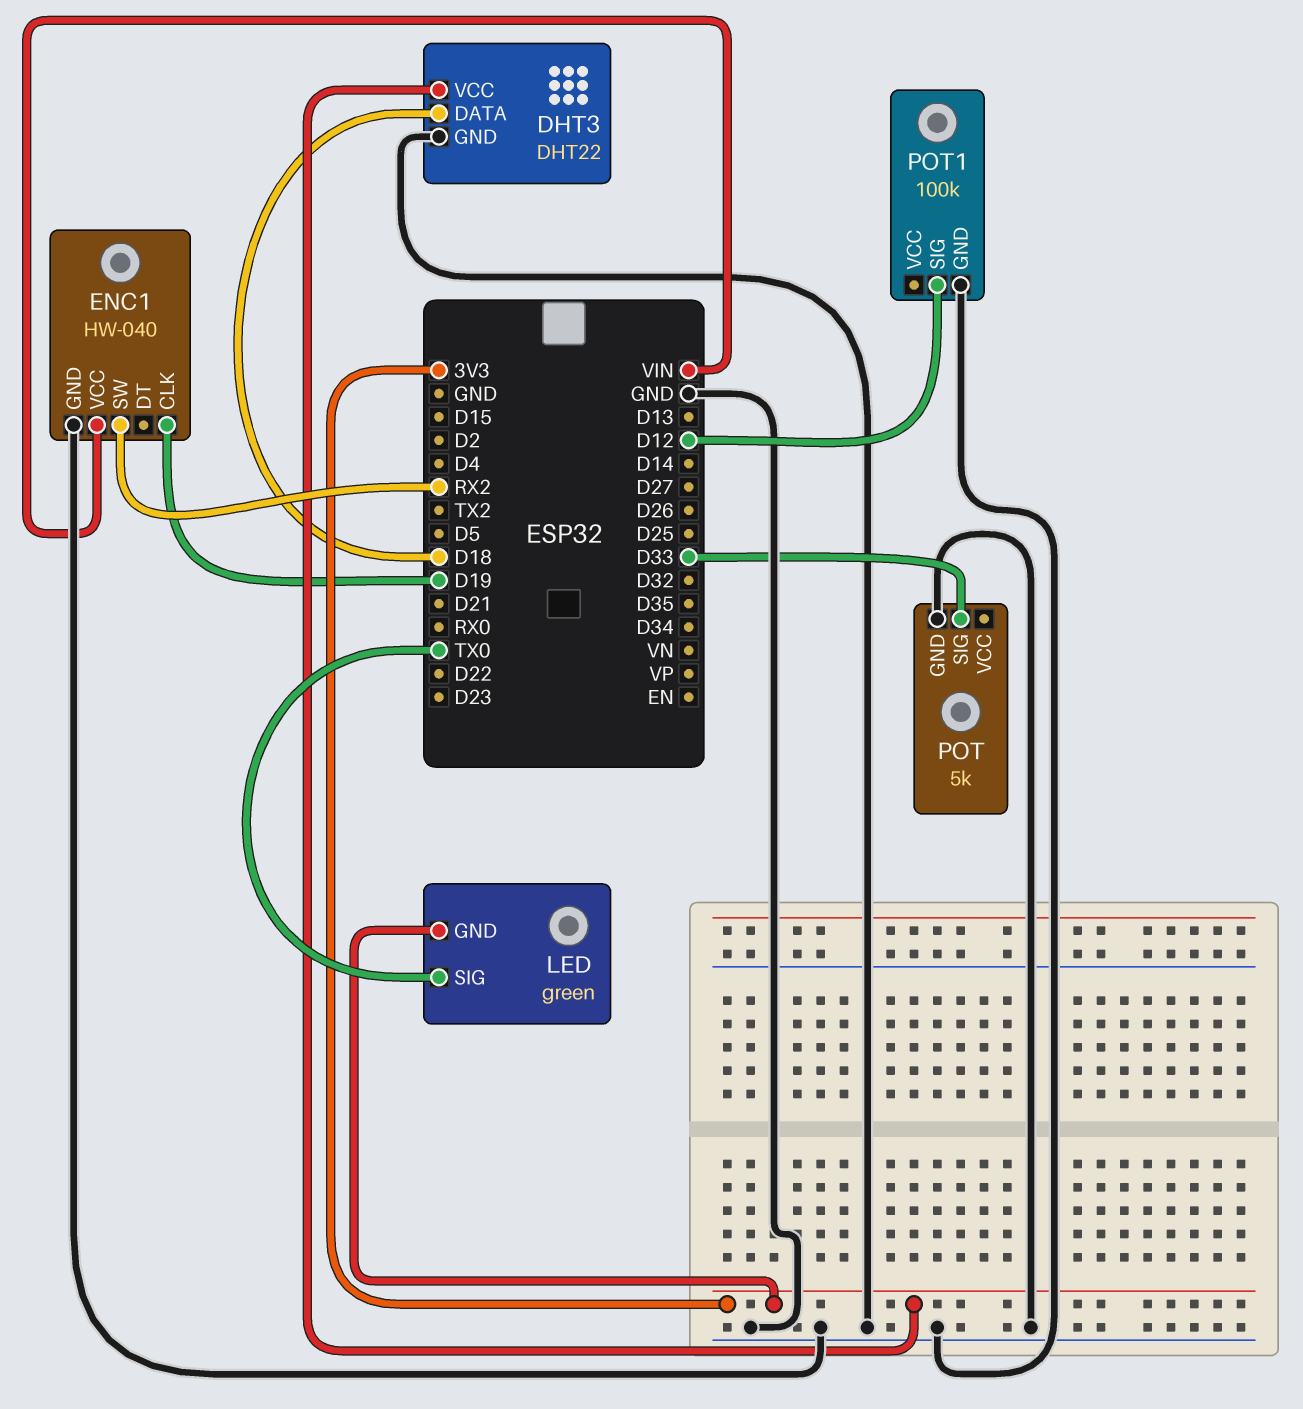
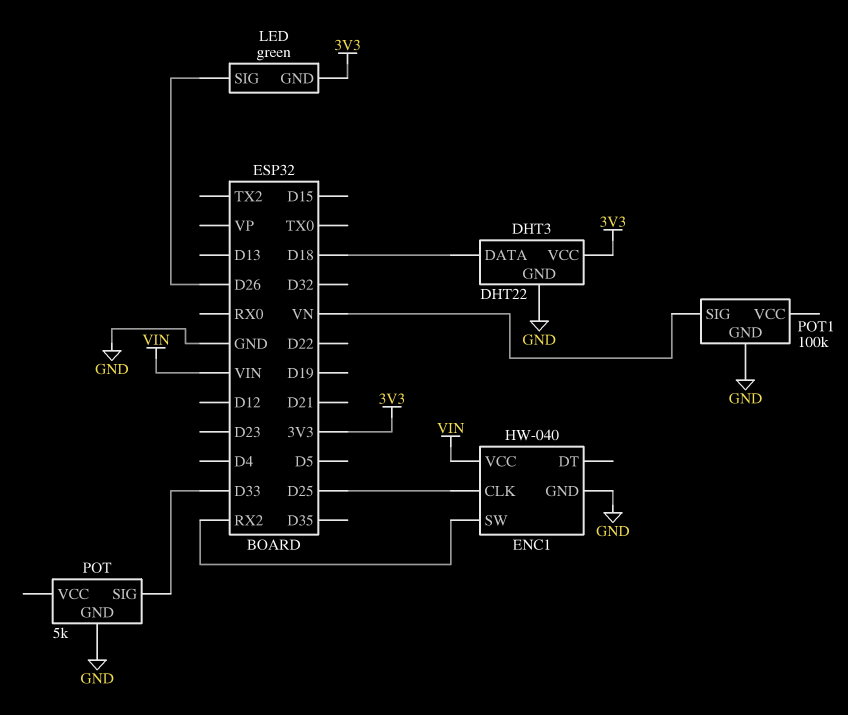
ENC1 pin CLK: D19 -> D25
LED pin SIG: TX0 -> D26
POT1 pin SIG: D12 -> VN

